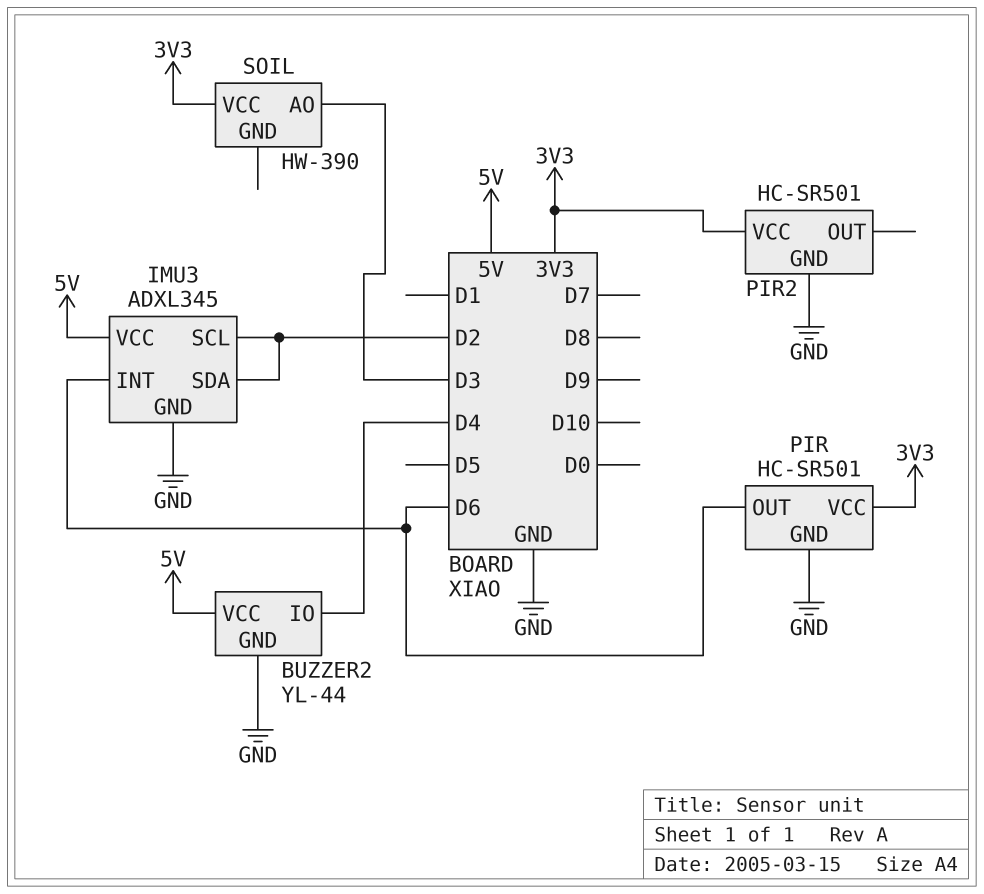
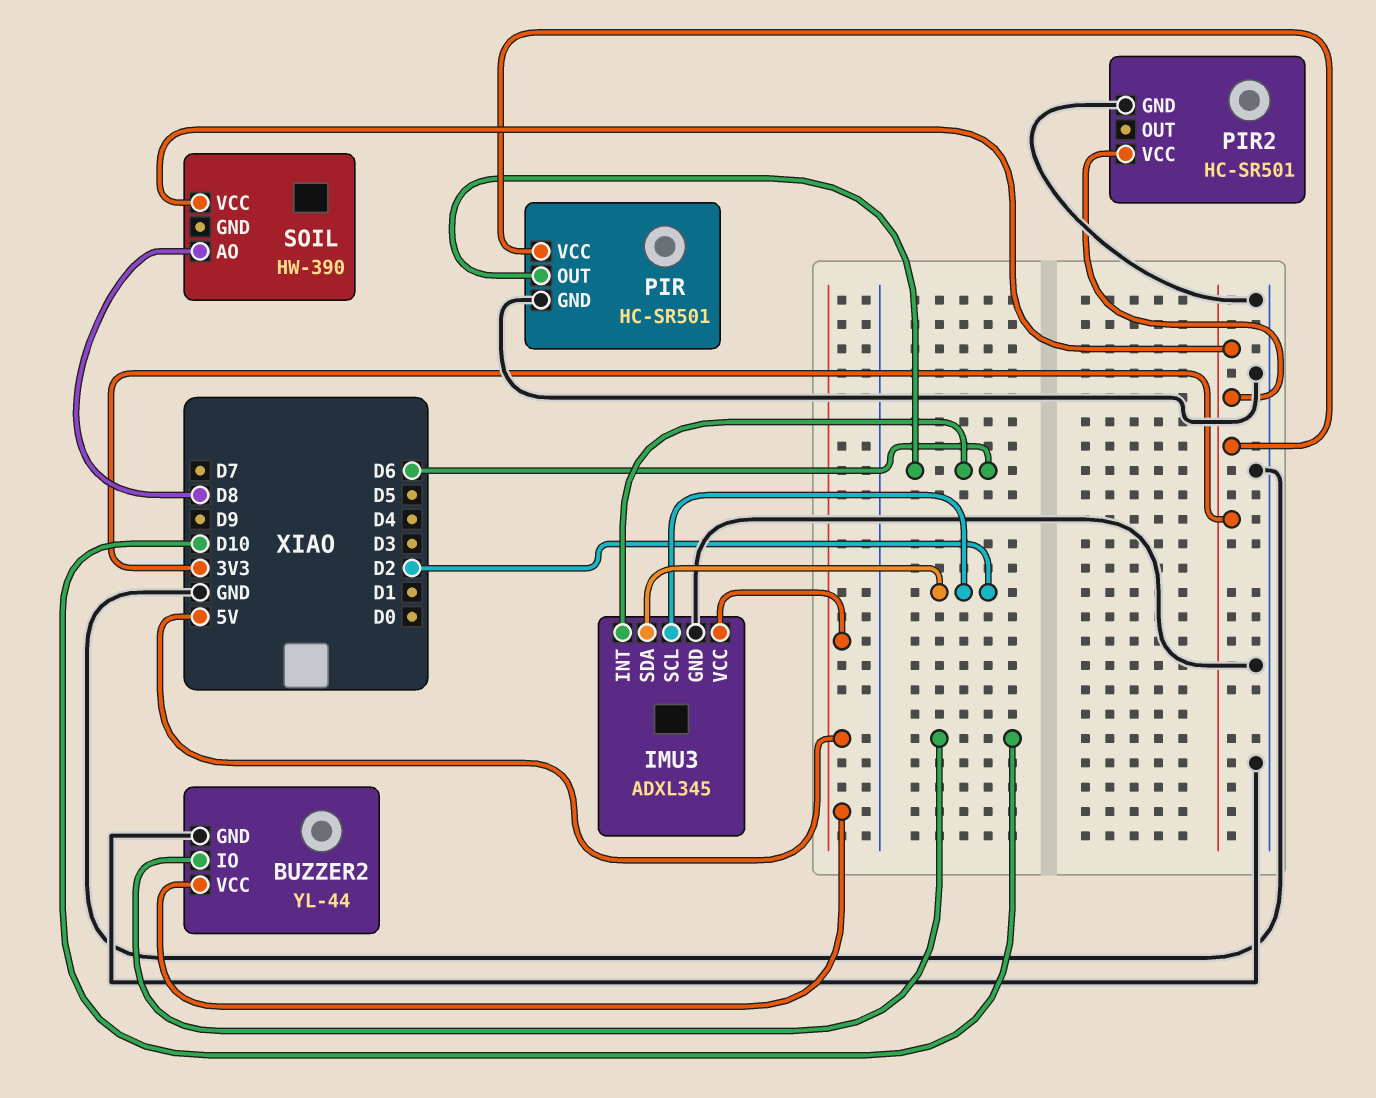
BUZZER2 pin IO: D4 -> D10
SOIL pin AO: D3 -> D8

